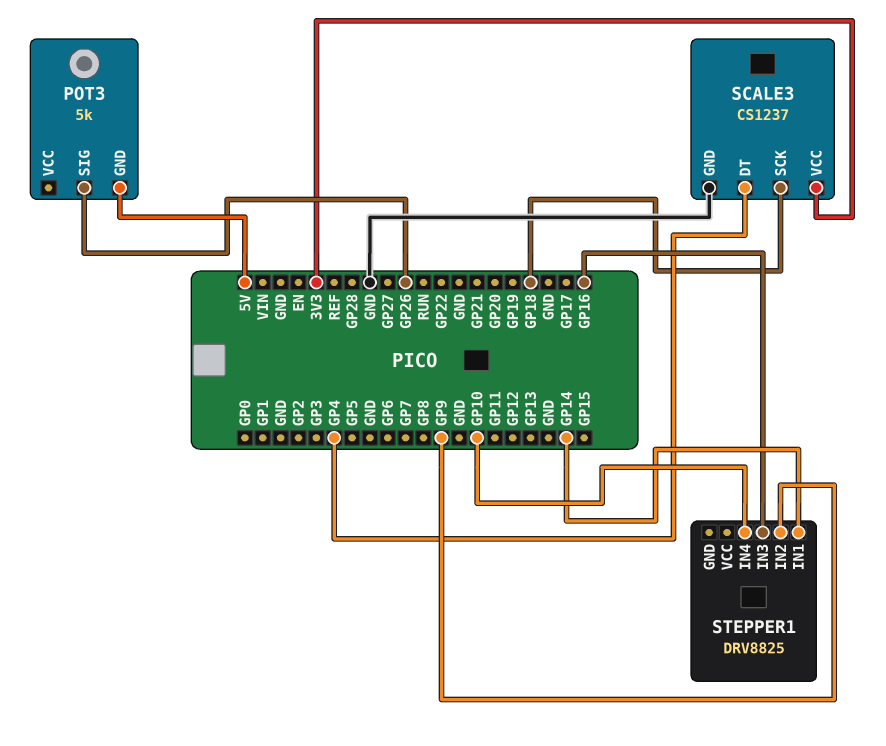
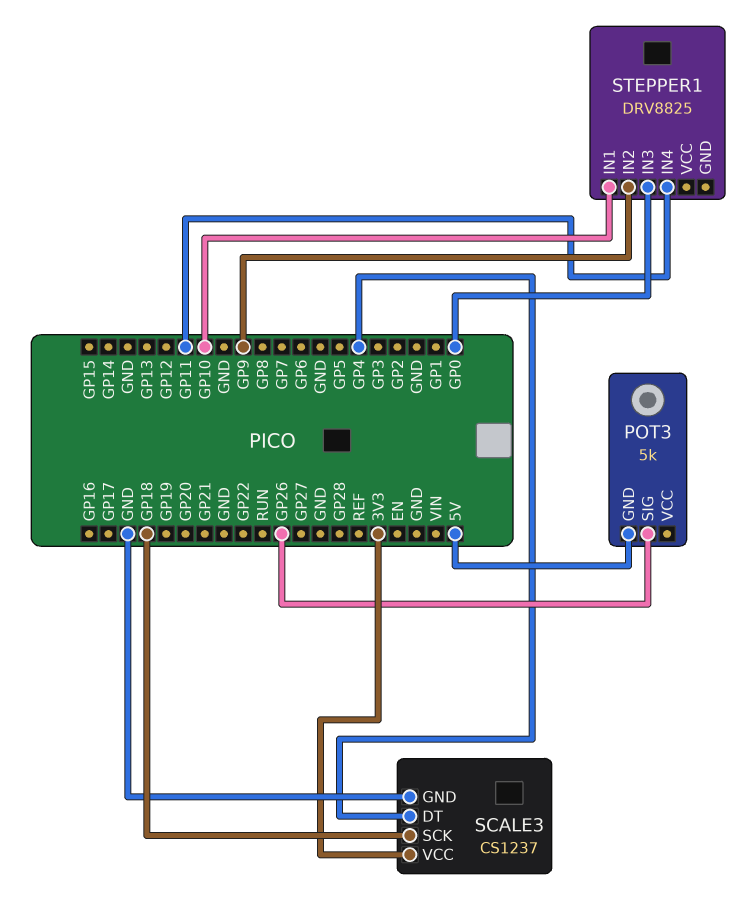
STEPPER1 pin IN1: GP14 -> GP10
STEPPER1 pin IN3: GP16 -> GP0
STEPPER1 pin IN4: GP10 -> GP11

